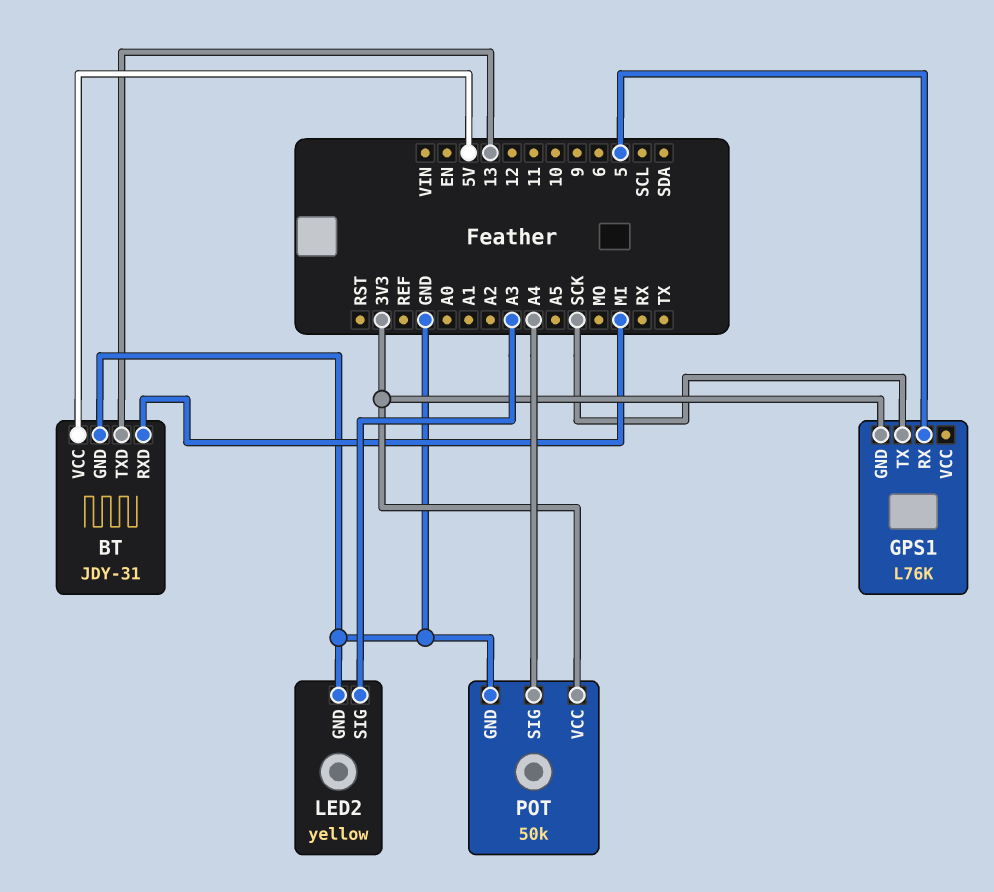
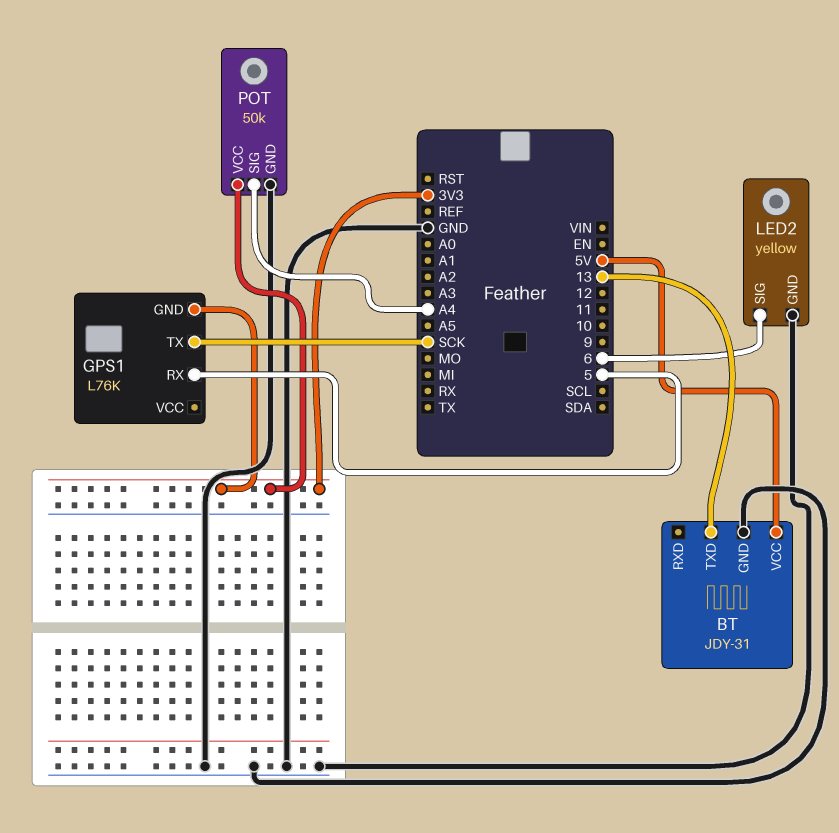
BT pin RXD: MI -> none
LED2 pin SIG: A3 -> 6

